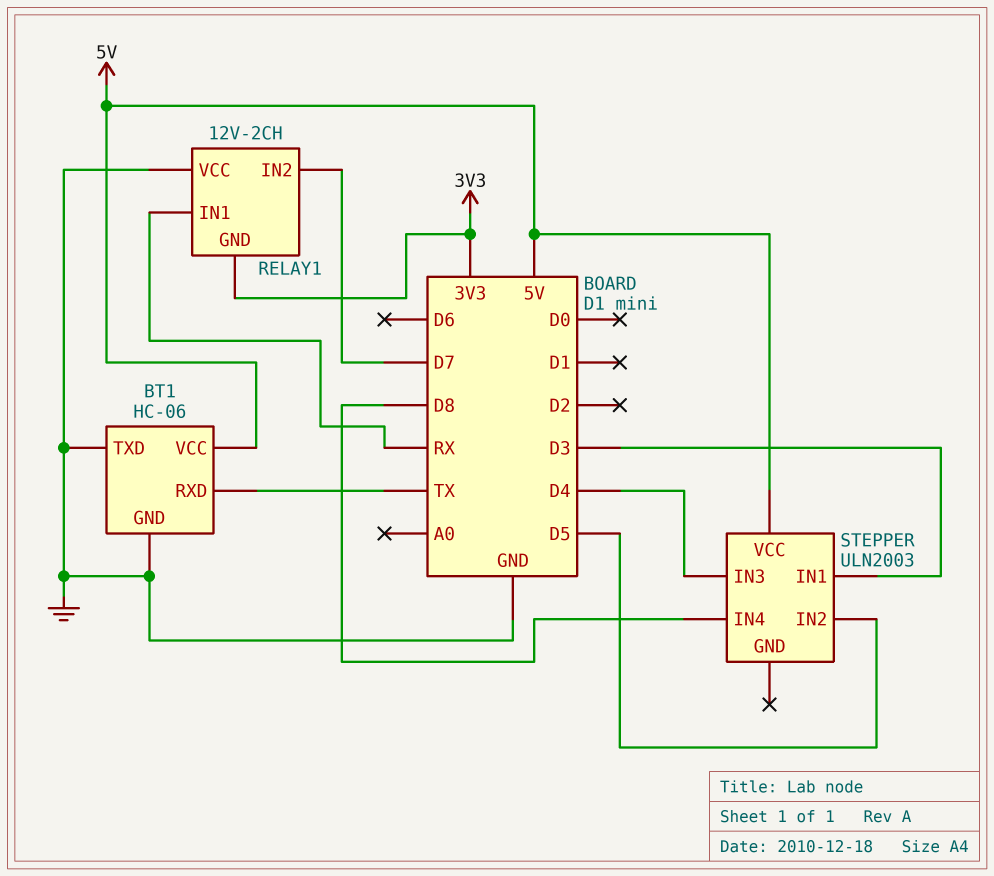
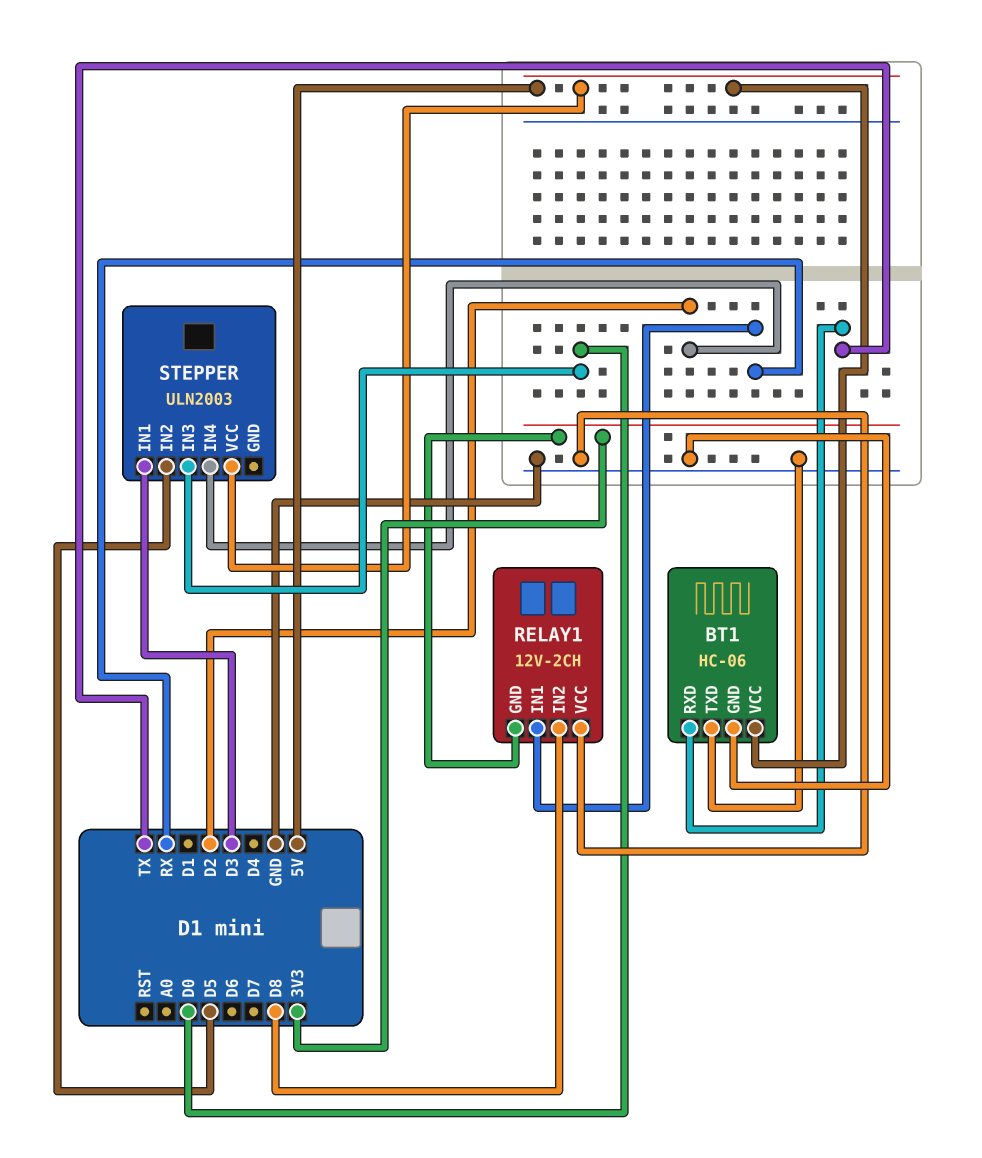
RELAY1 pin IN2: D7 -> D8
STEPPER pin IN3: D4 -> D0
STEPPER pin IN4: D8 -> D2

